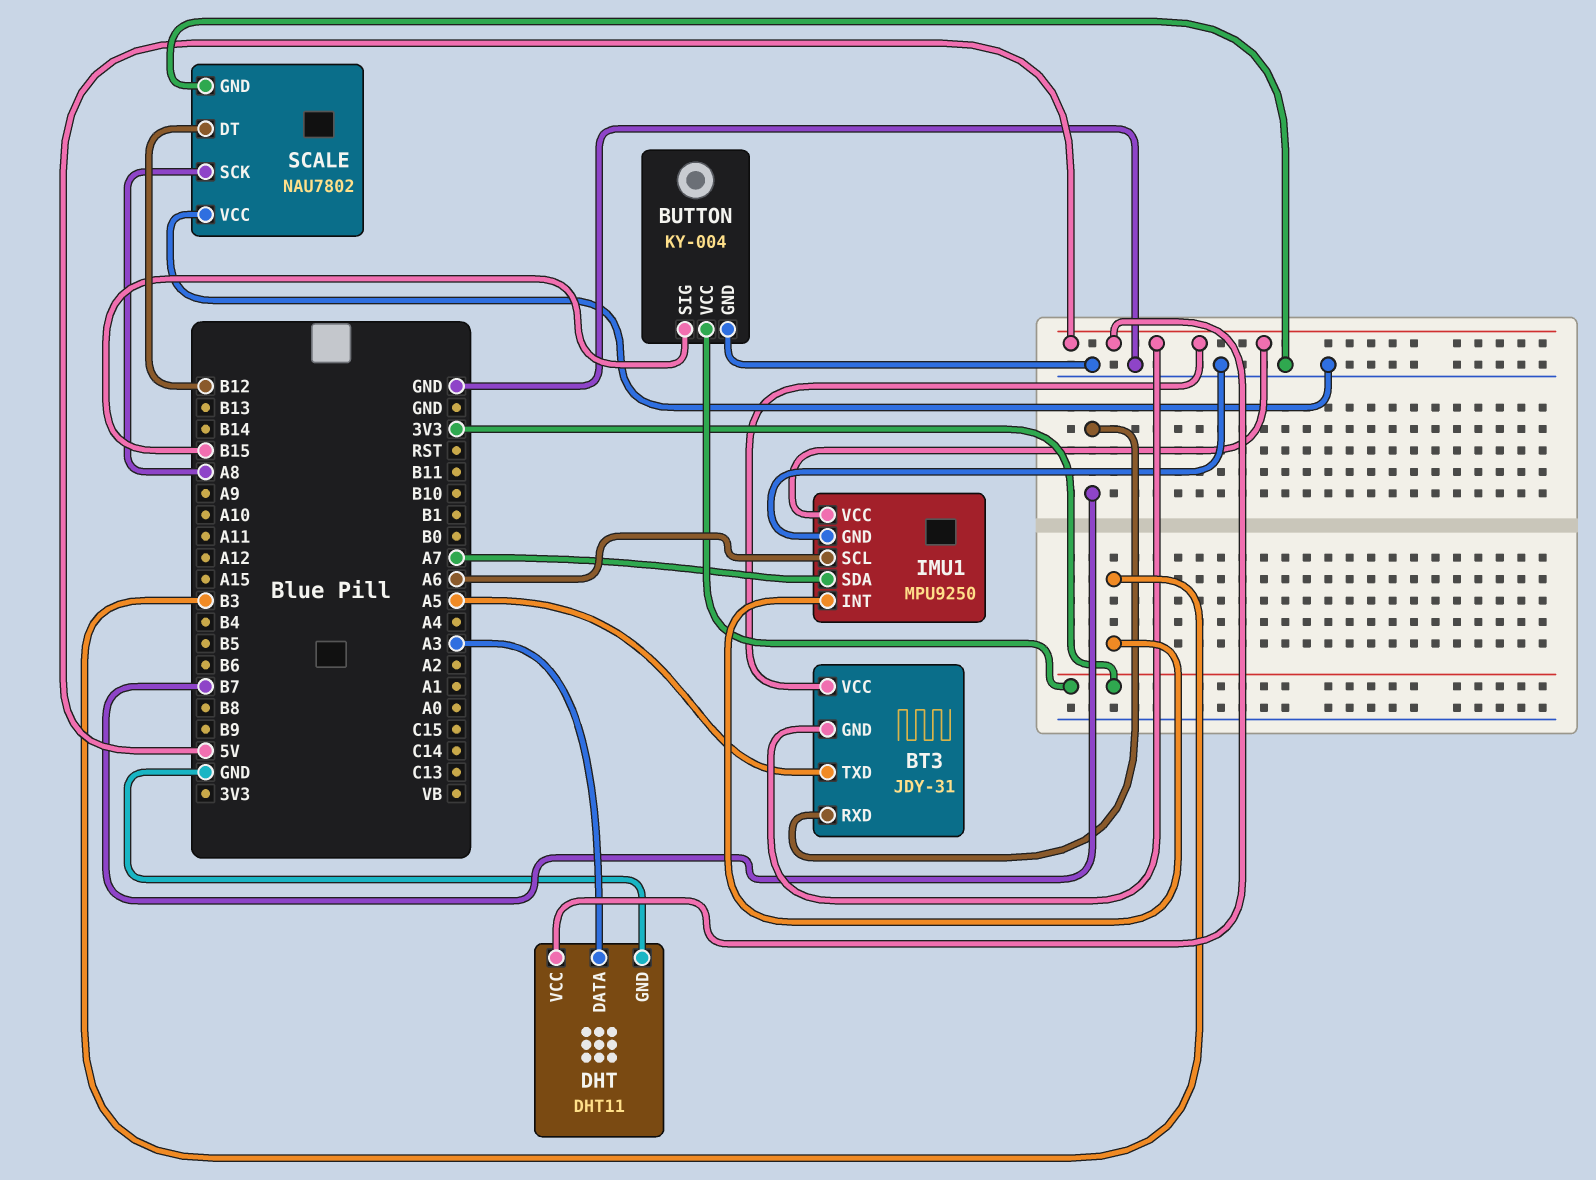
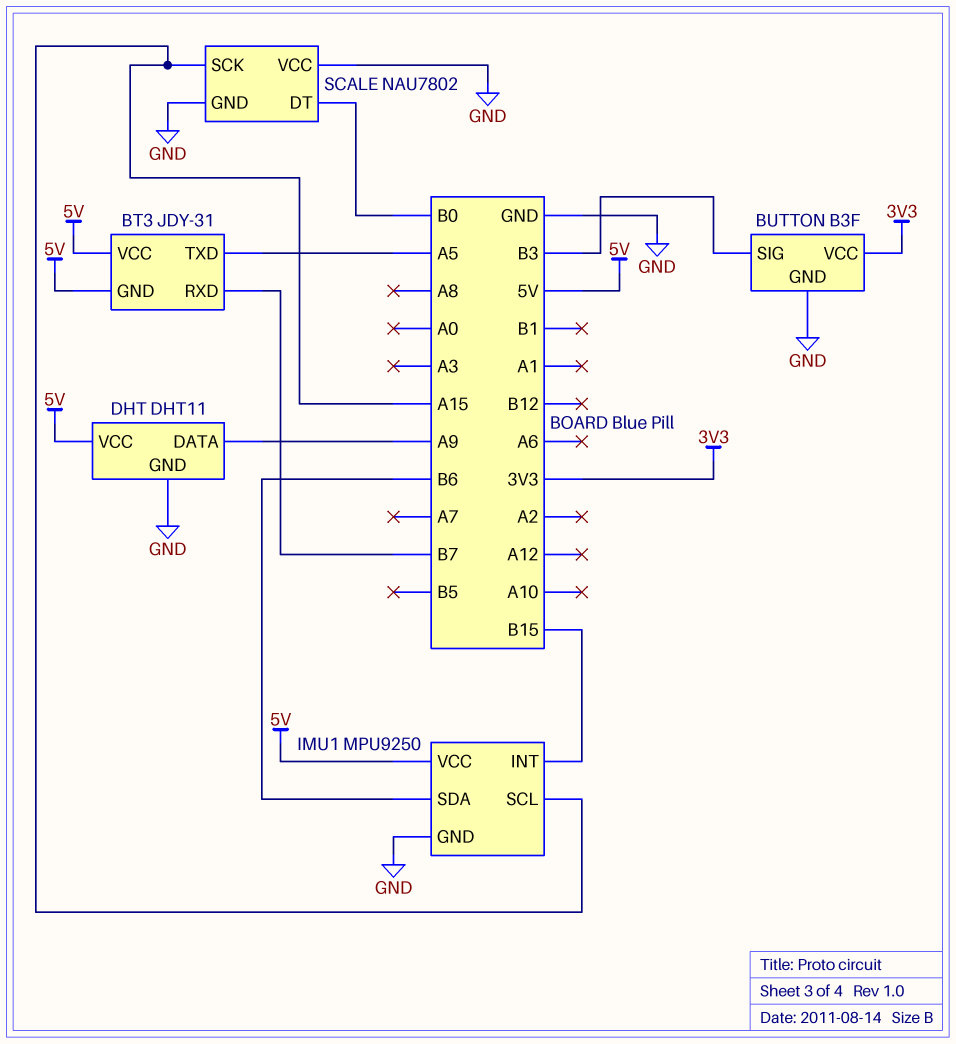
BUTTON: KY-004 -> B3F
BUTTON pin SIG: B15 -> B3
DHT pin DATA: A3 -> A9
IMU1 pin INT: B3 -> B15
IMU1 pin SCL: A6 -> A15
IMU1 pin SDA: A7 -> B6
SCALE pin DT: B12 -> B0
SCALE pin SCK: A8 -> A15

